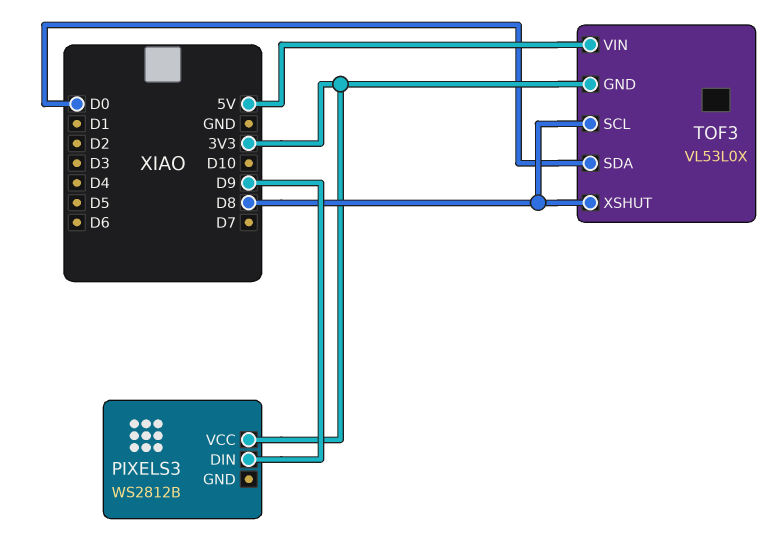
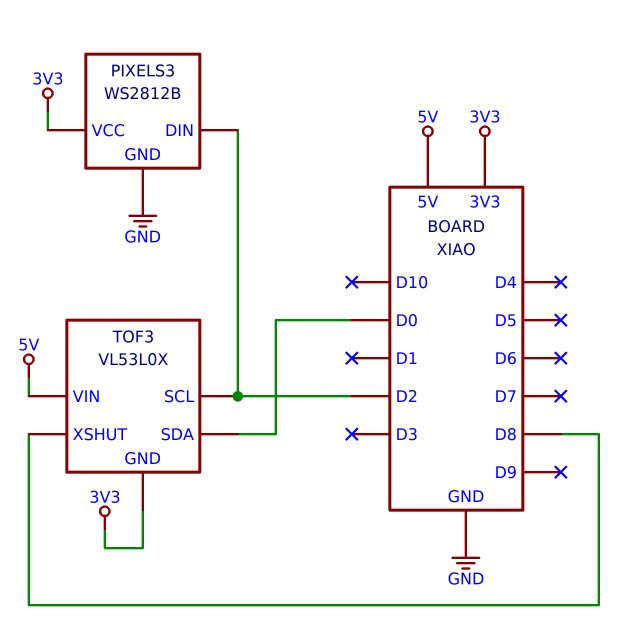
PIXELS3 pin DIN: D9 -> D2
PIXELS3 pin GND: none -> GND
TOF3 pin SCL: D8 -> D2

